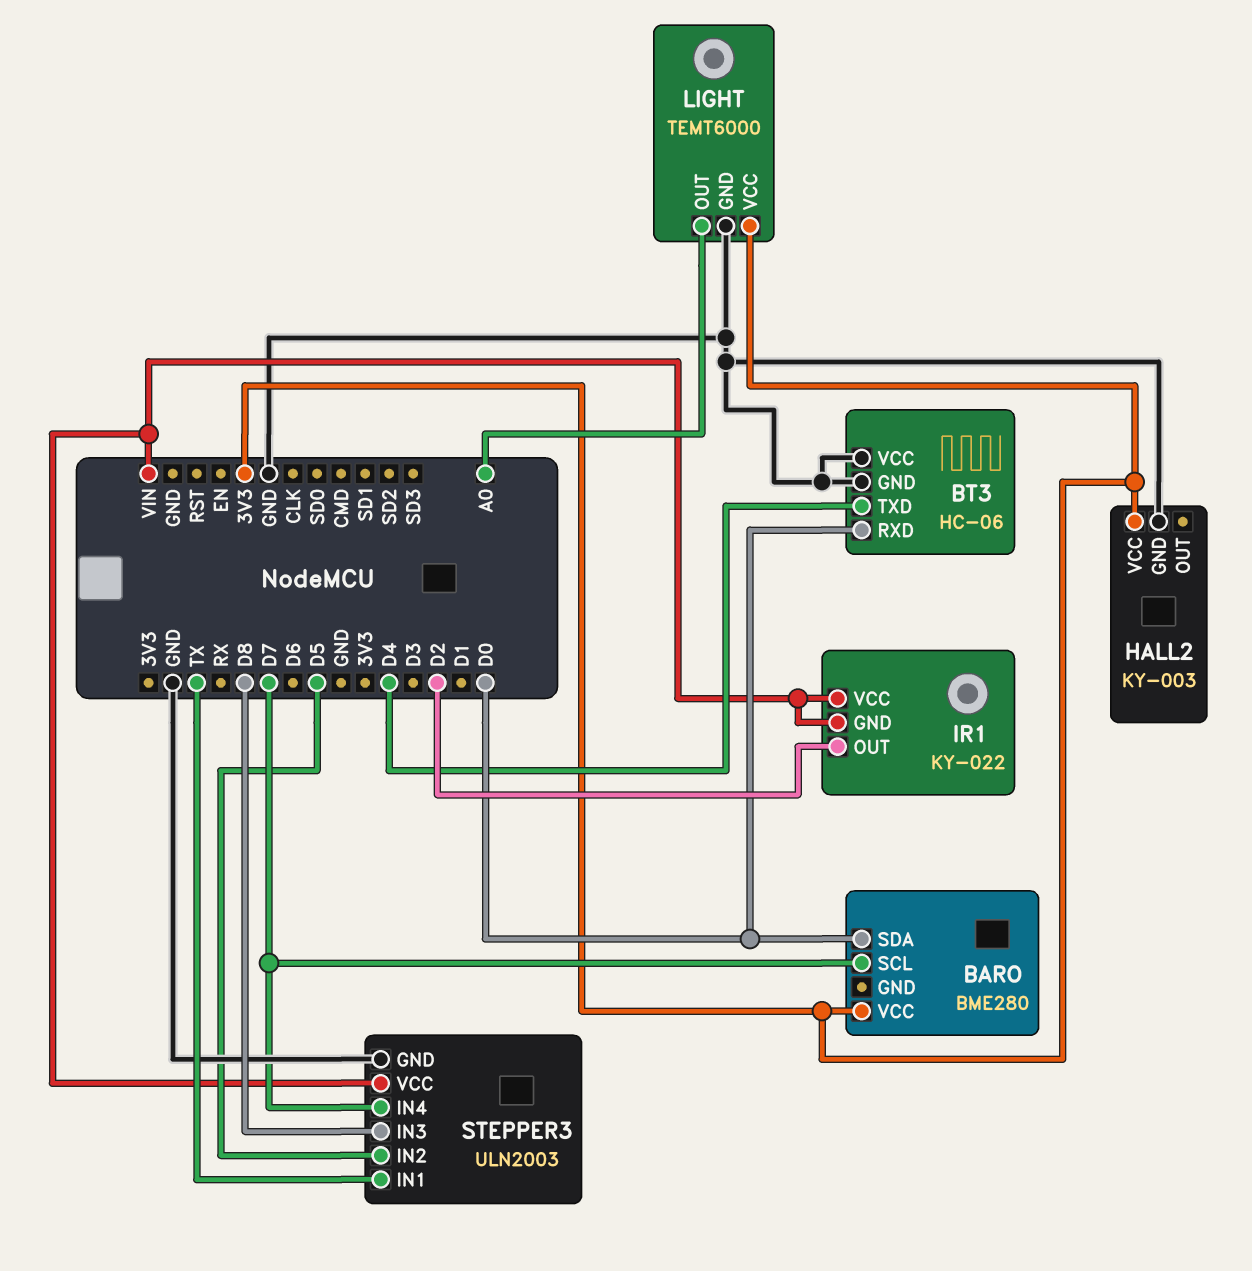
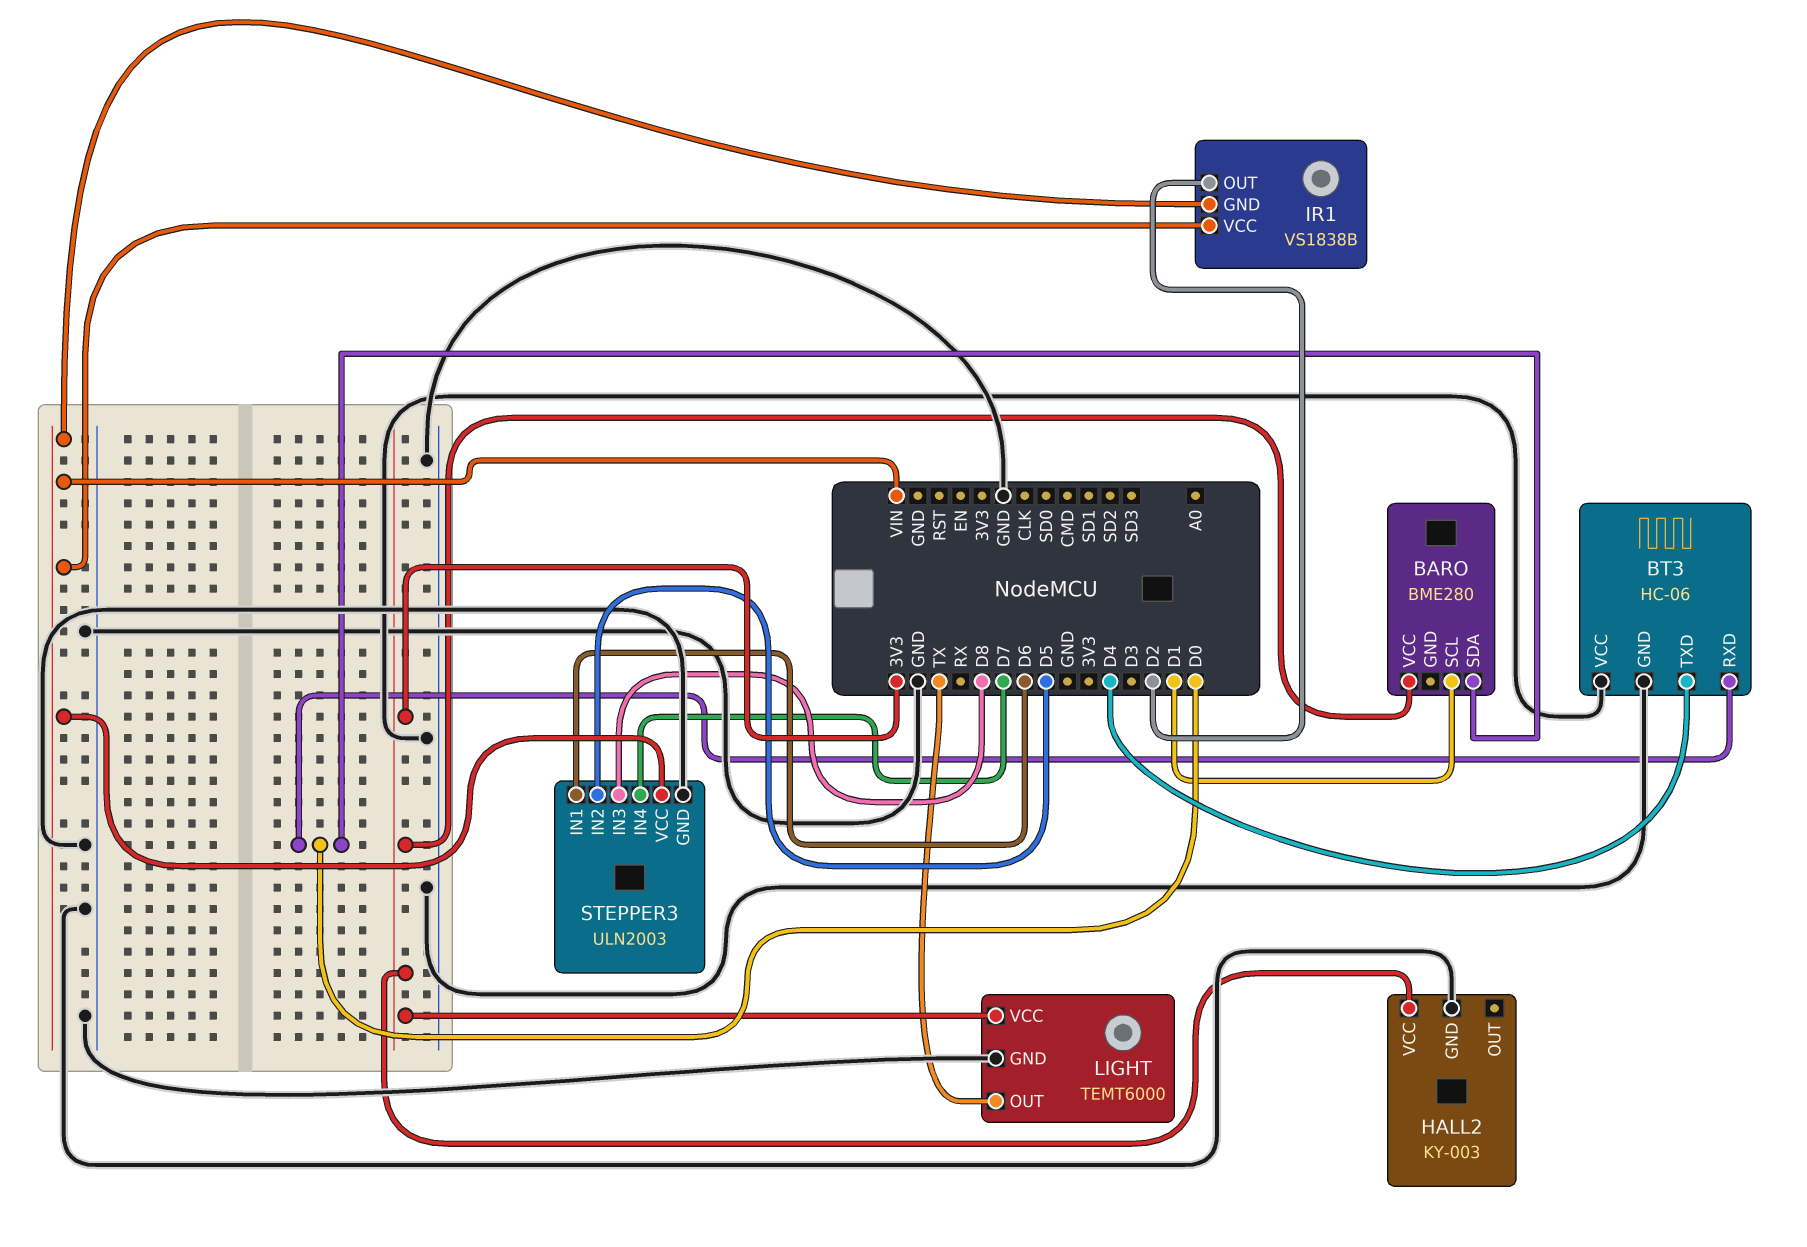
BARO pin SCL: D7 -> D1
IR1: KY-022 -> VS1838B
LIGHT pin OUT: A0 -> TX
STEPPER3 pin IN1: TX -> D6

